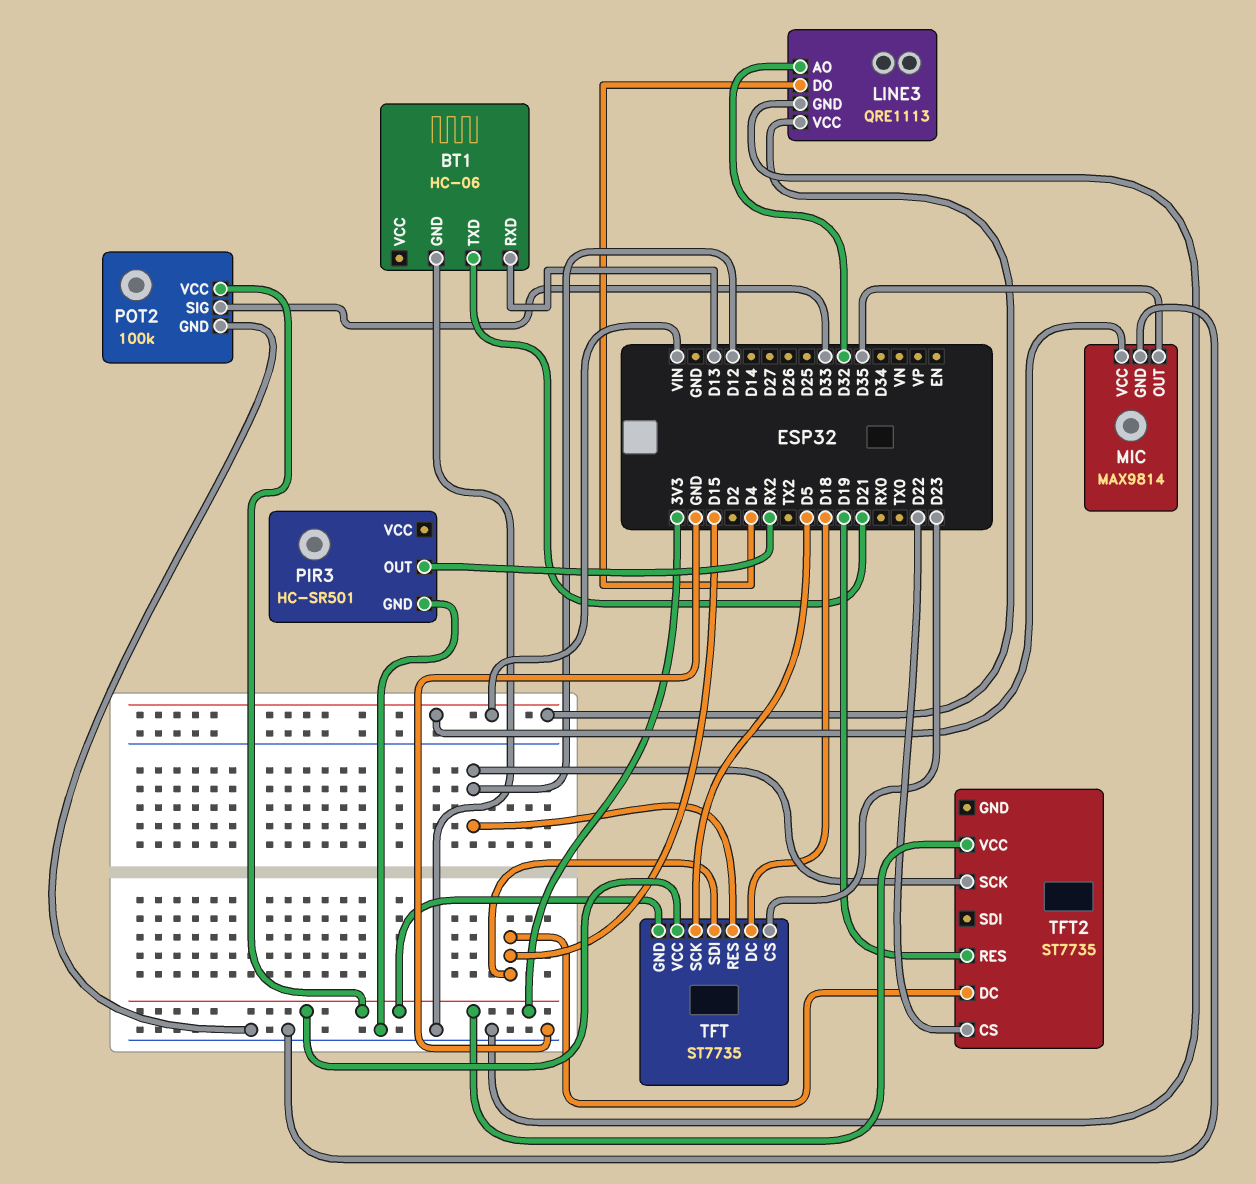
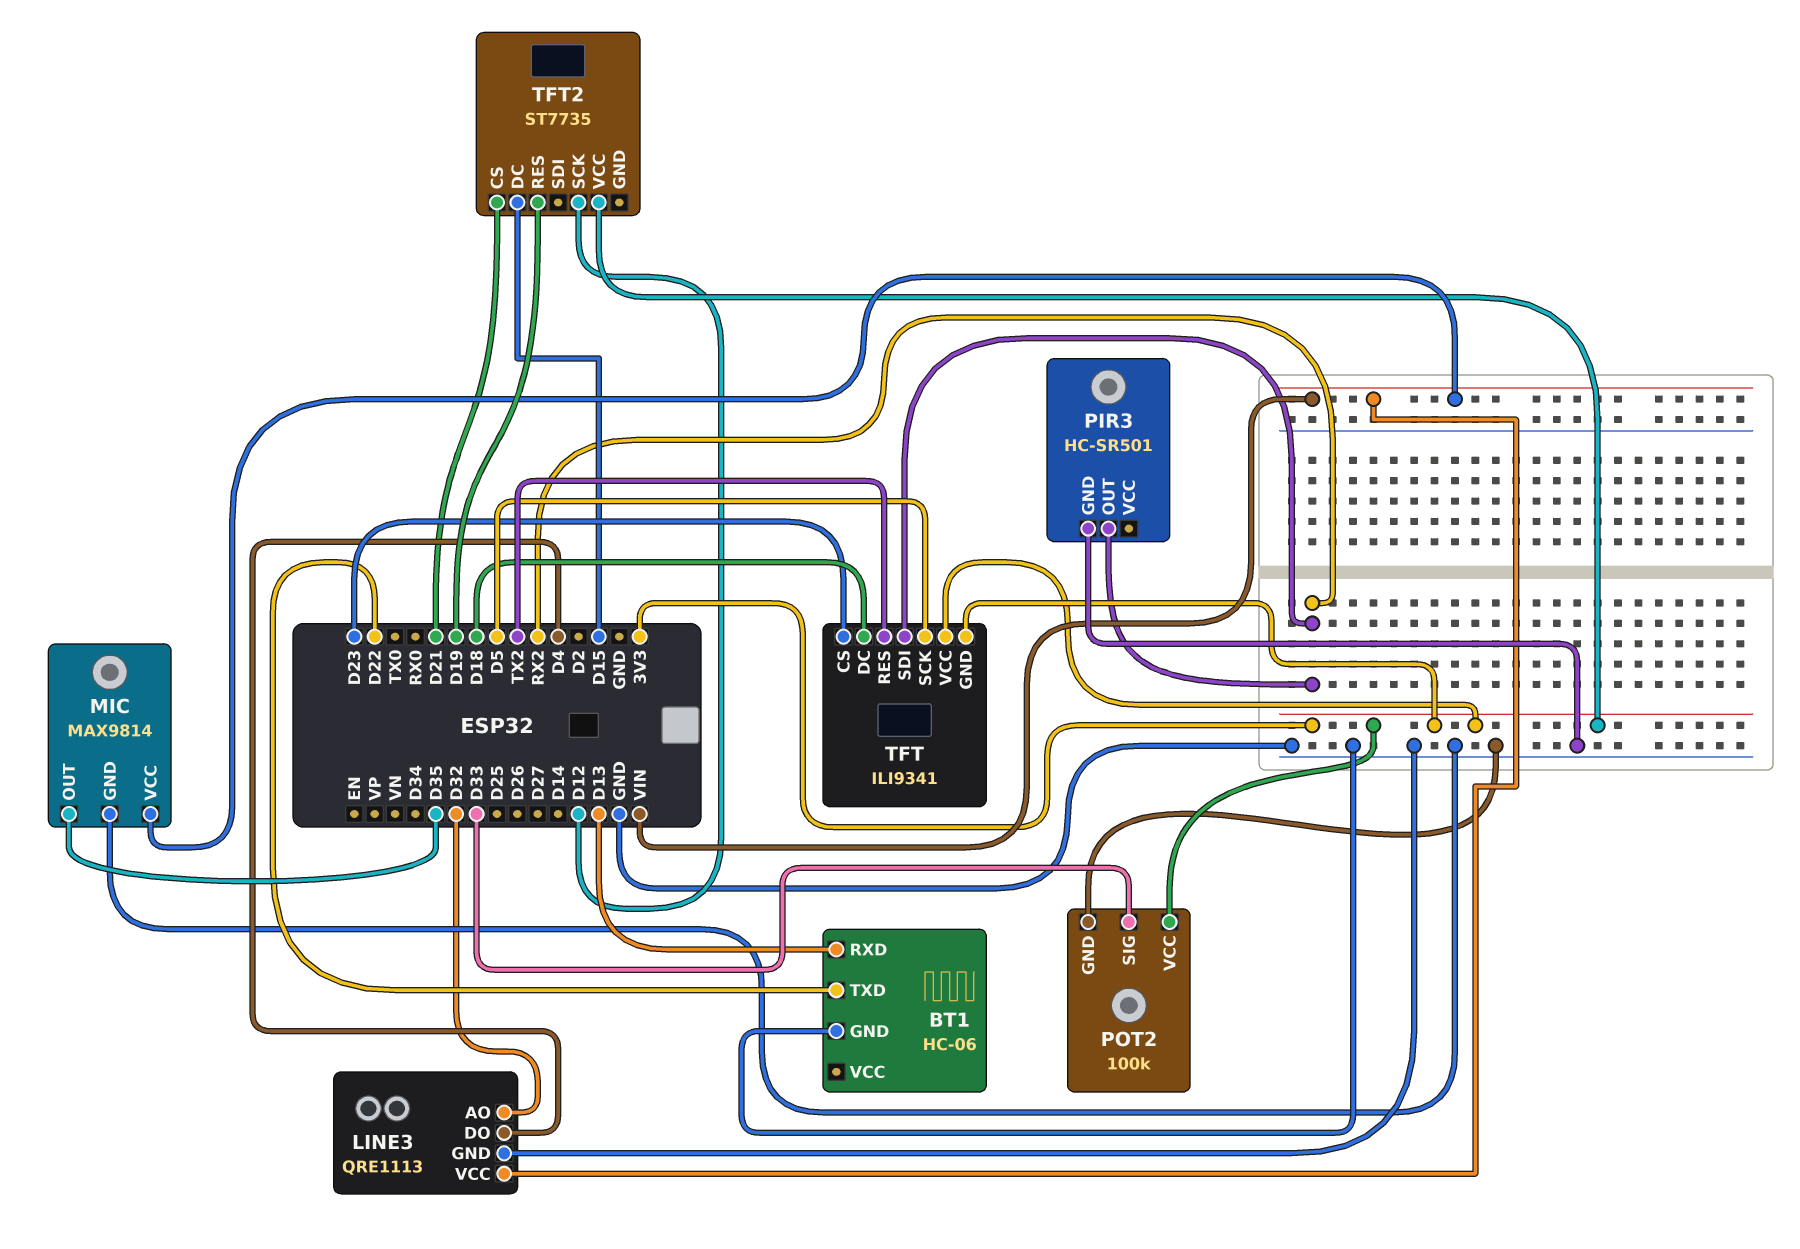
BT1 pin TXD: D21 -> D22
TFT: ST7735 -> ILI9341
TFT pin RES: D12 -> TX2
TFT pin SDI: D15 -> RX2
TFT2 pin CS: D22 -> D21

